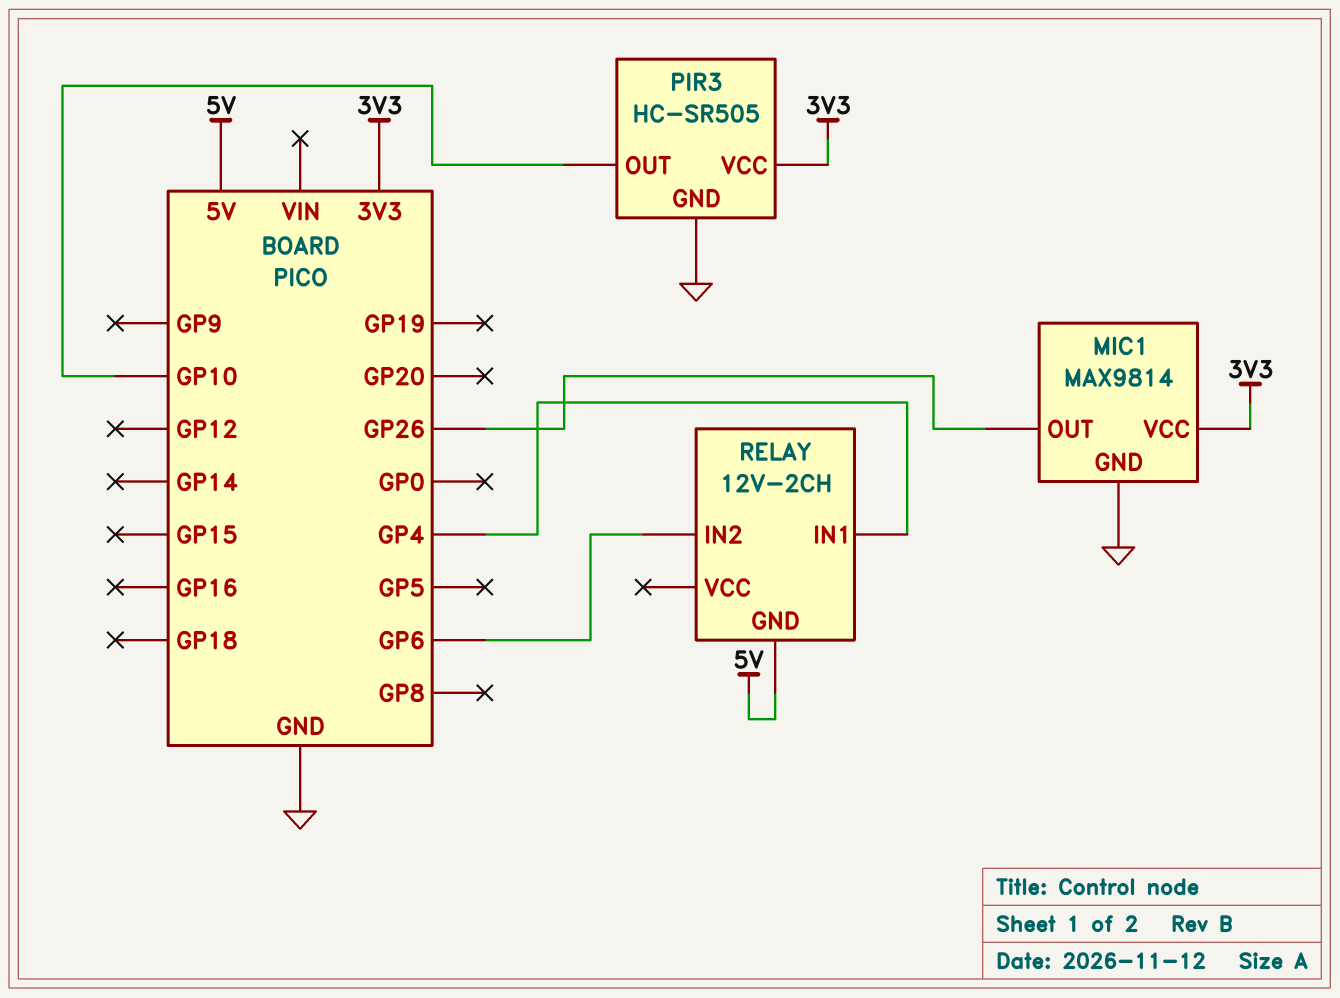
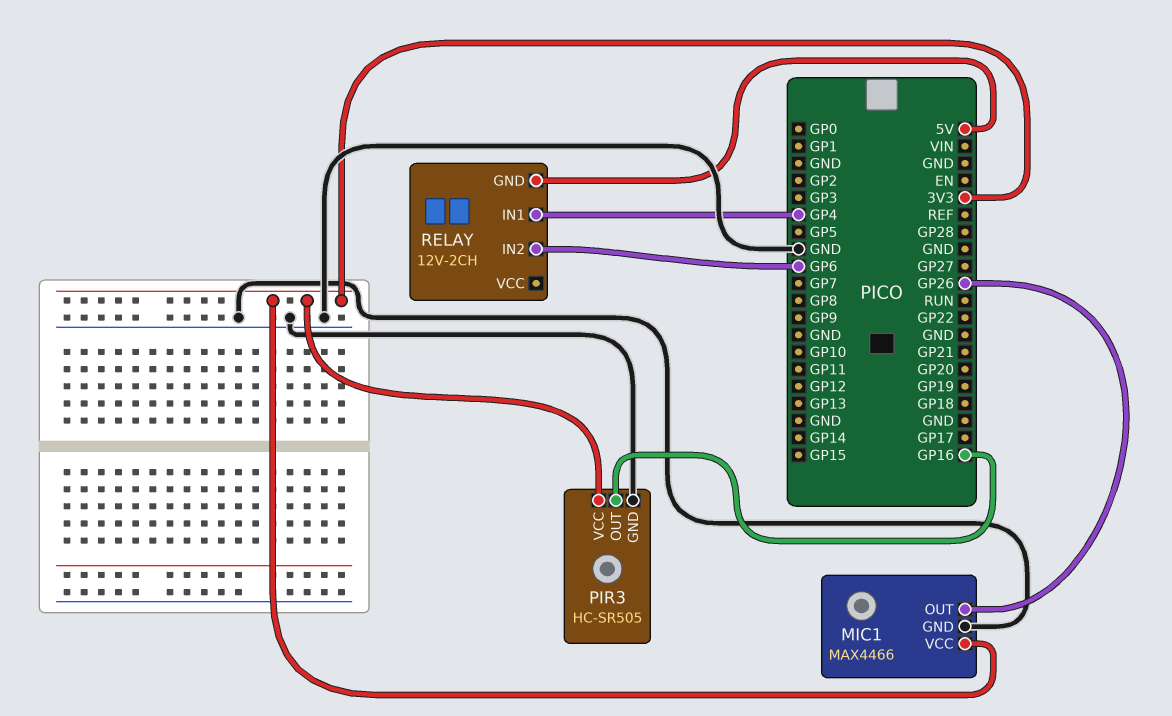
MIC1: MAX9814 -> MAX4466
PIR3 pin OUT: GP10 -> GP16

